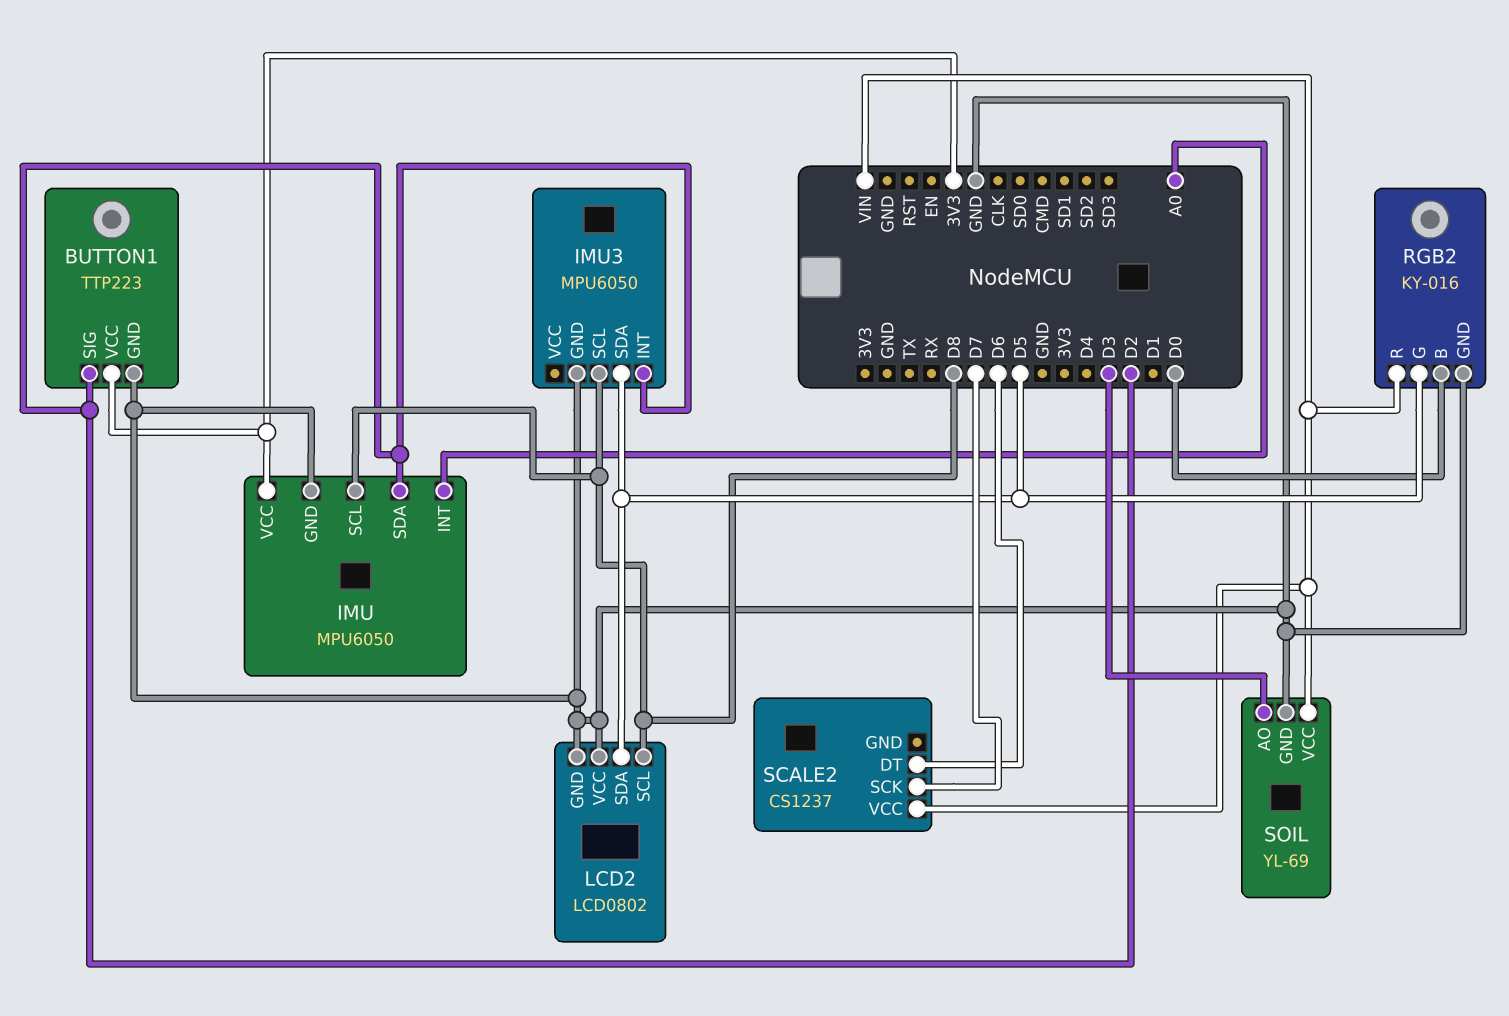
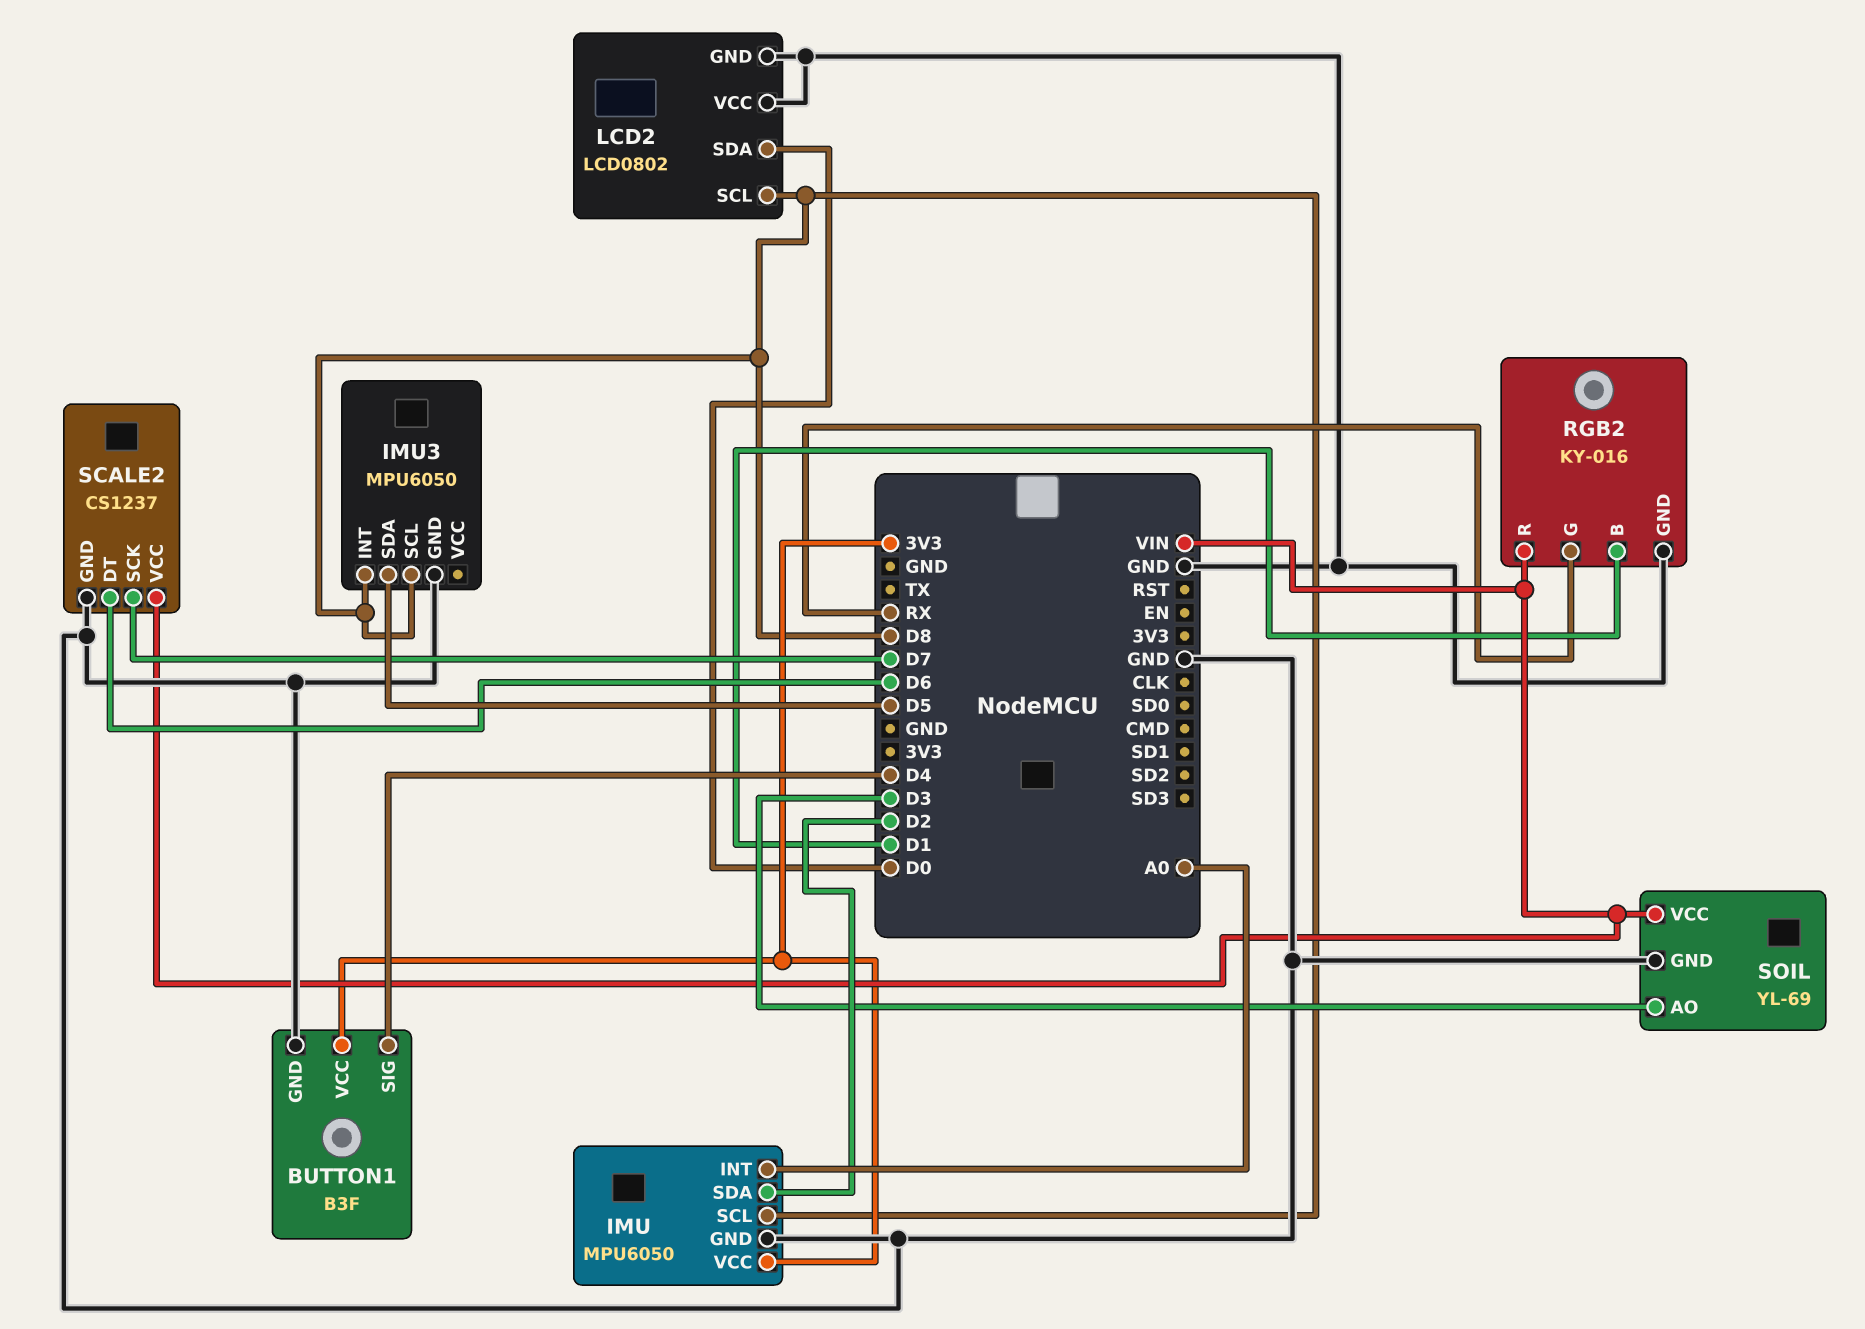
BUTTON1: TTP223 -> B3F
BUTTON1 pin SIG: D2 -> D4
IMU3 pin INT: D2 -> D8
LCD2 pin SDA: D5 -> D0
RGB2 pin B: D0 -> D1
RGB2 pin G: D5 -> RX
SCALE2 pin GND: none -> GND

